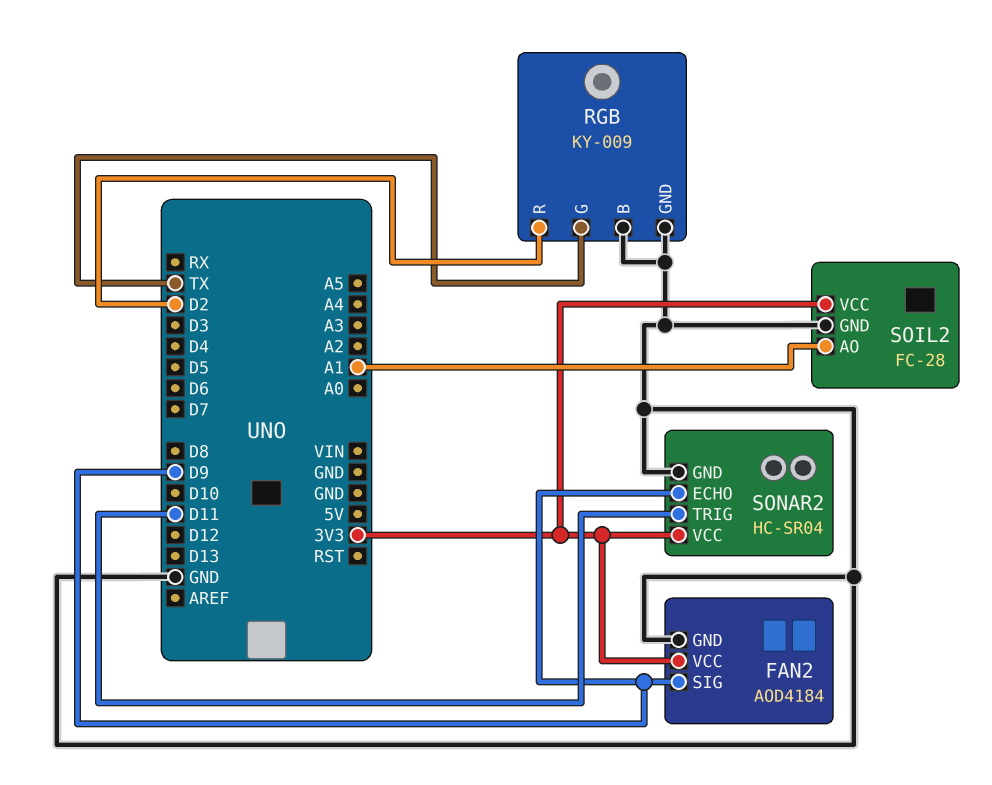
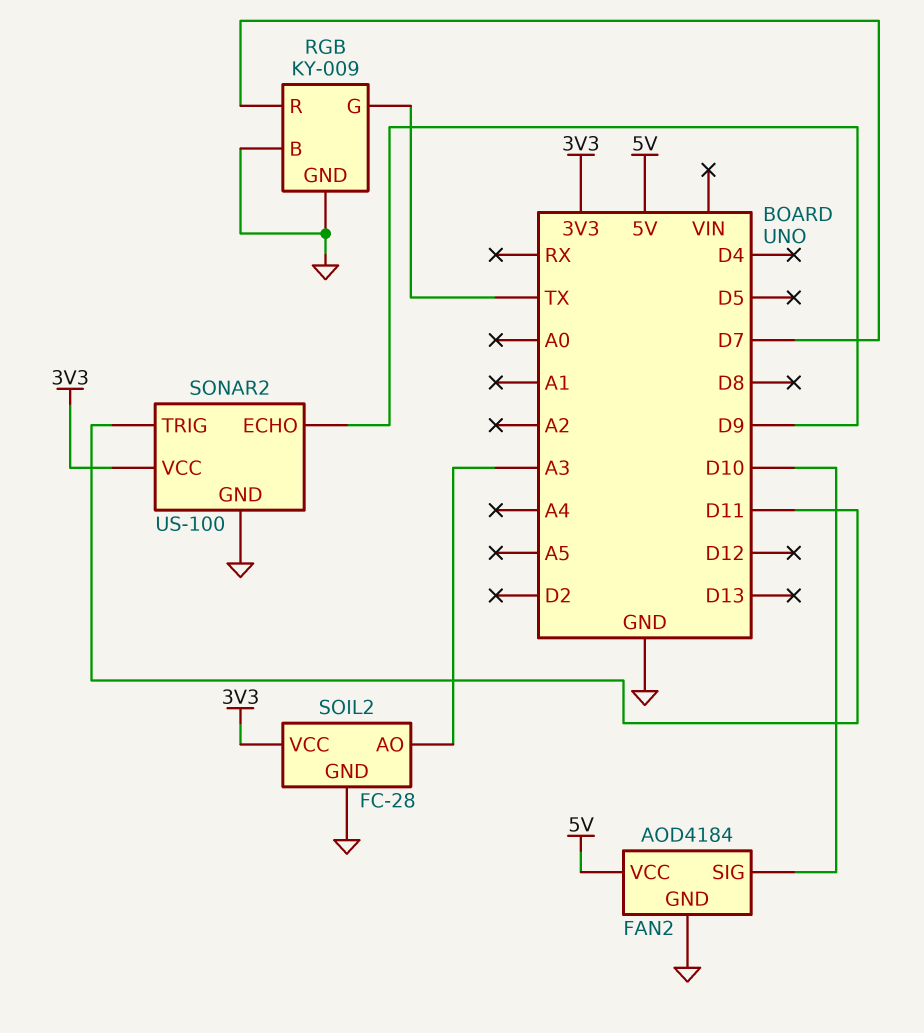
FAN2 pin SIG: D9 -> D10
FAN2 pin VCC: 3V3 -> 5V
RGB pin R: D2 -> D7
SOIL2 pin AO: A1 -> A3
SONAR2: HC-SR04 -> US-100

